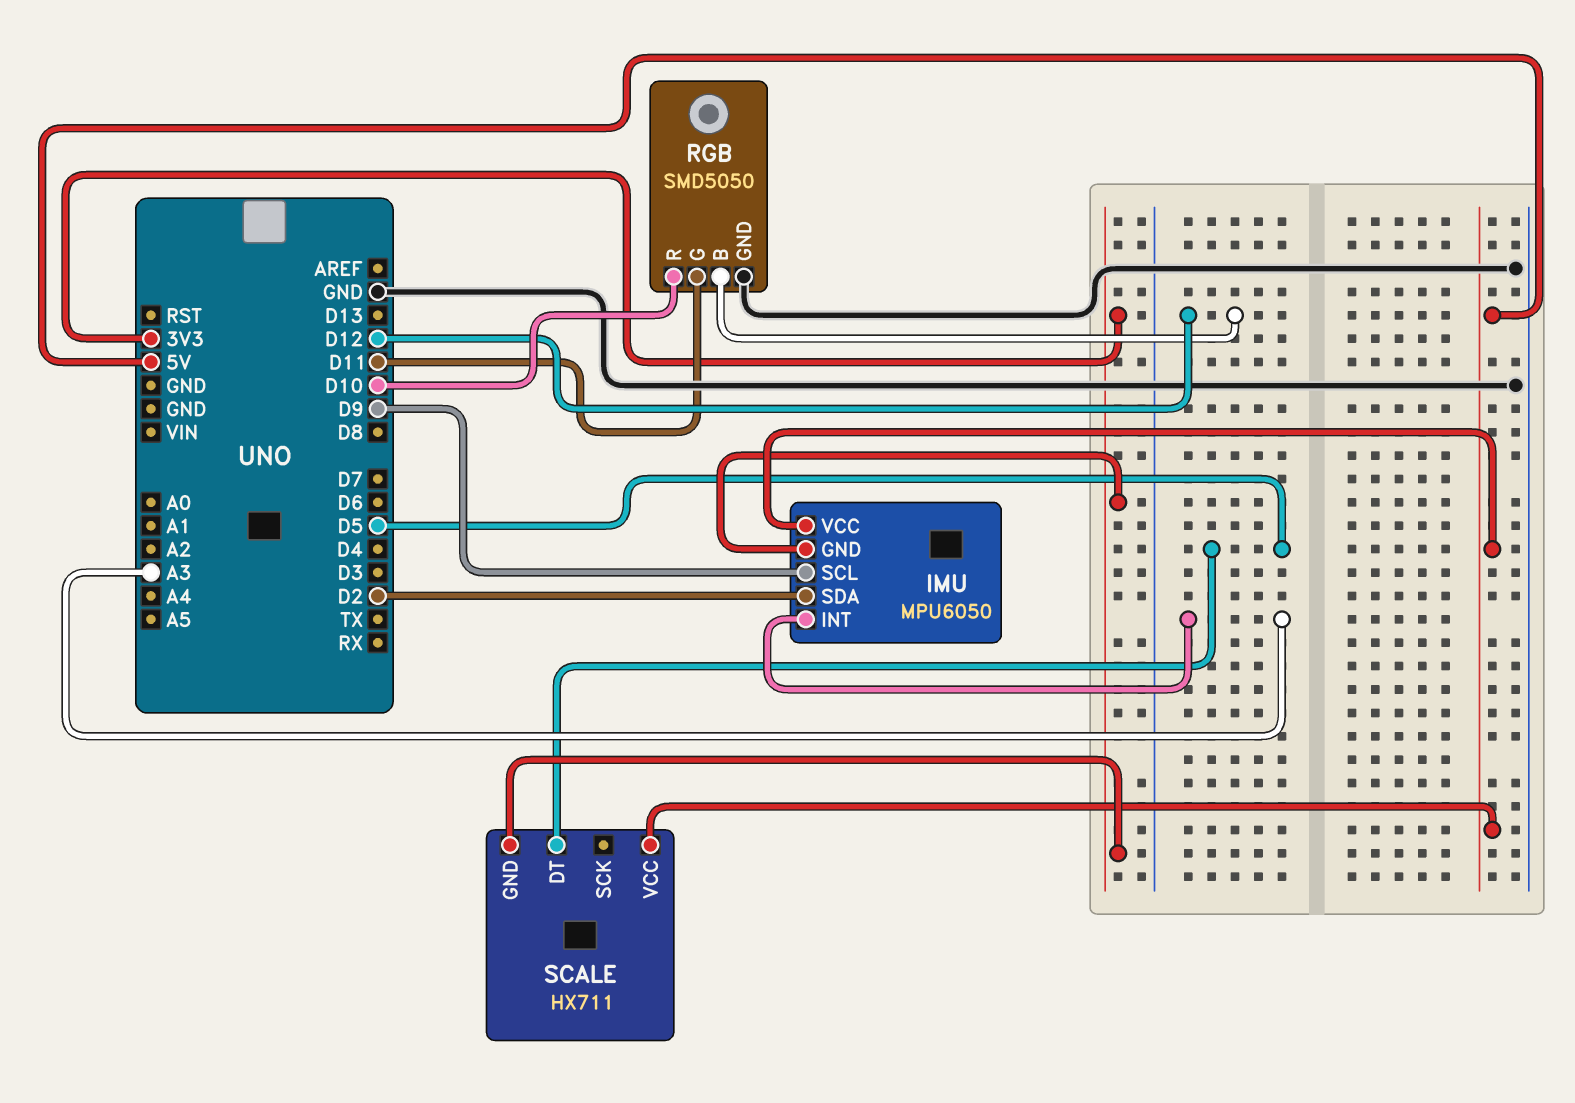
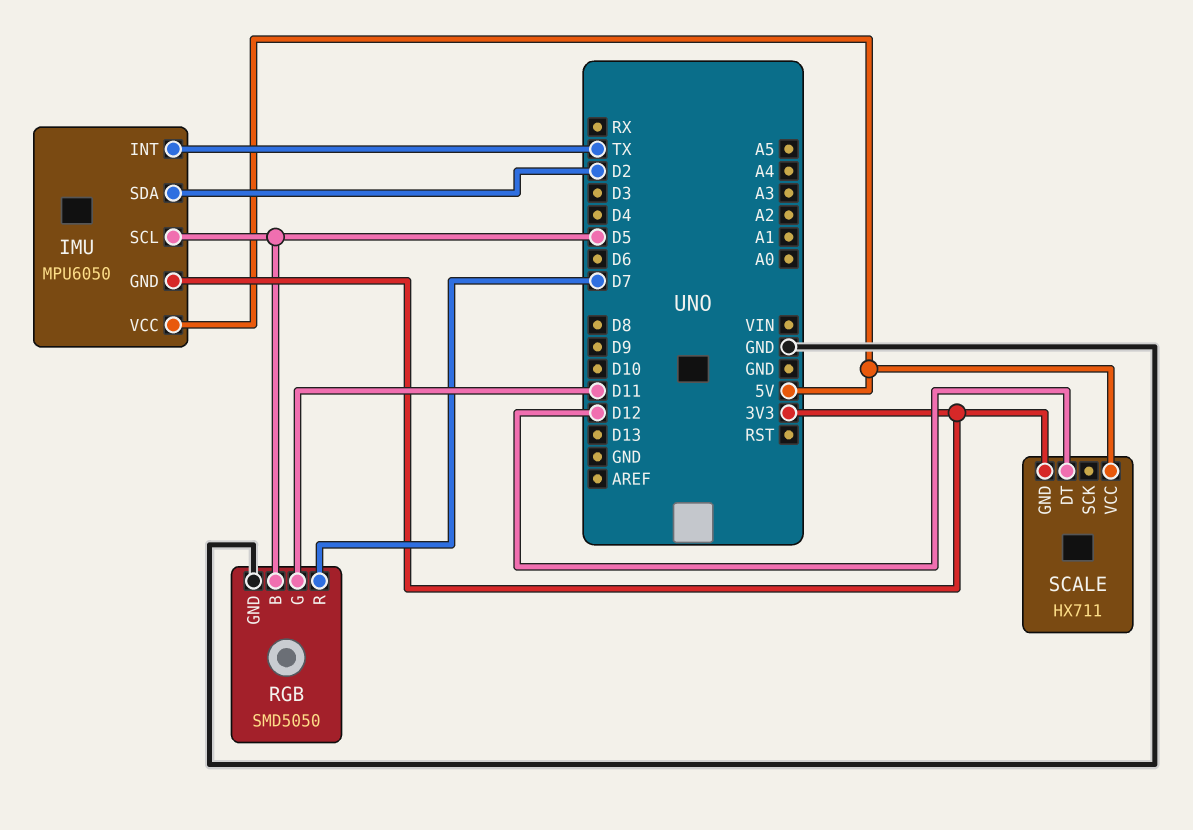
IMU pin INT: A3 -> TX
IMU pin SCL: D9 -> D5
RGB pin B: D12 -> D5
RGB pin R: D10 -> D7
SCALE pin DT: D5 -> D12

